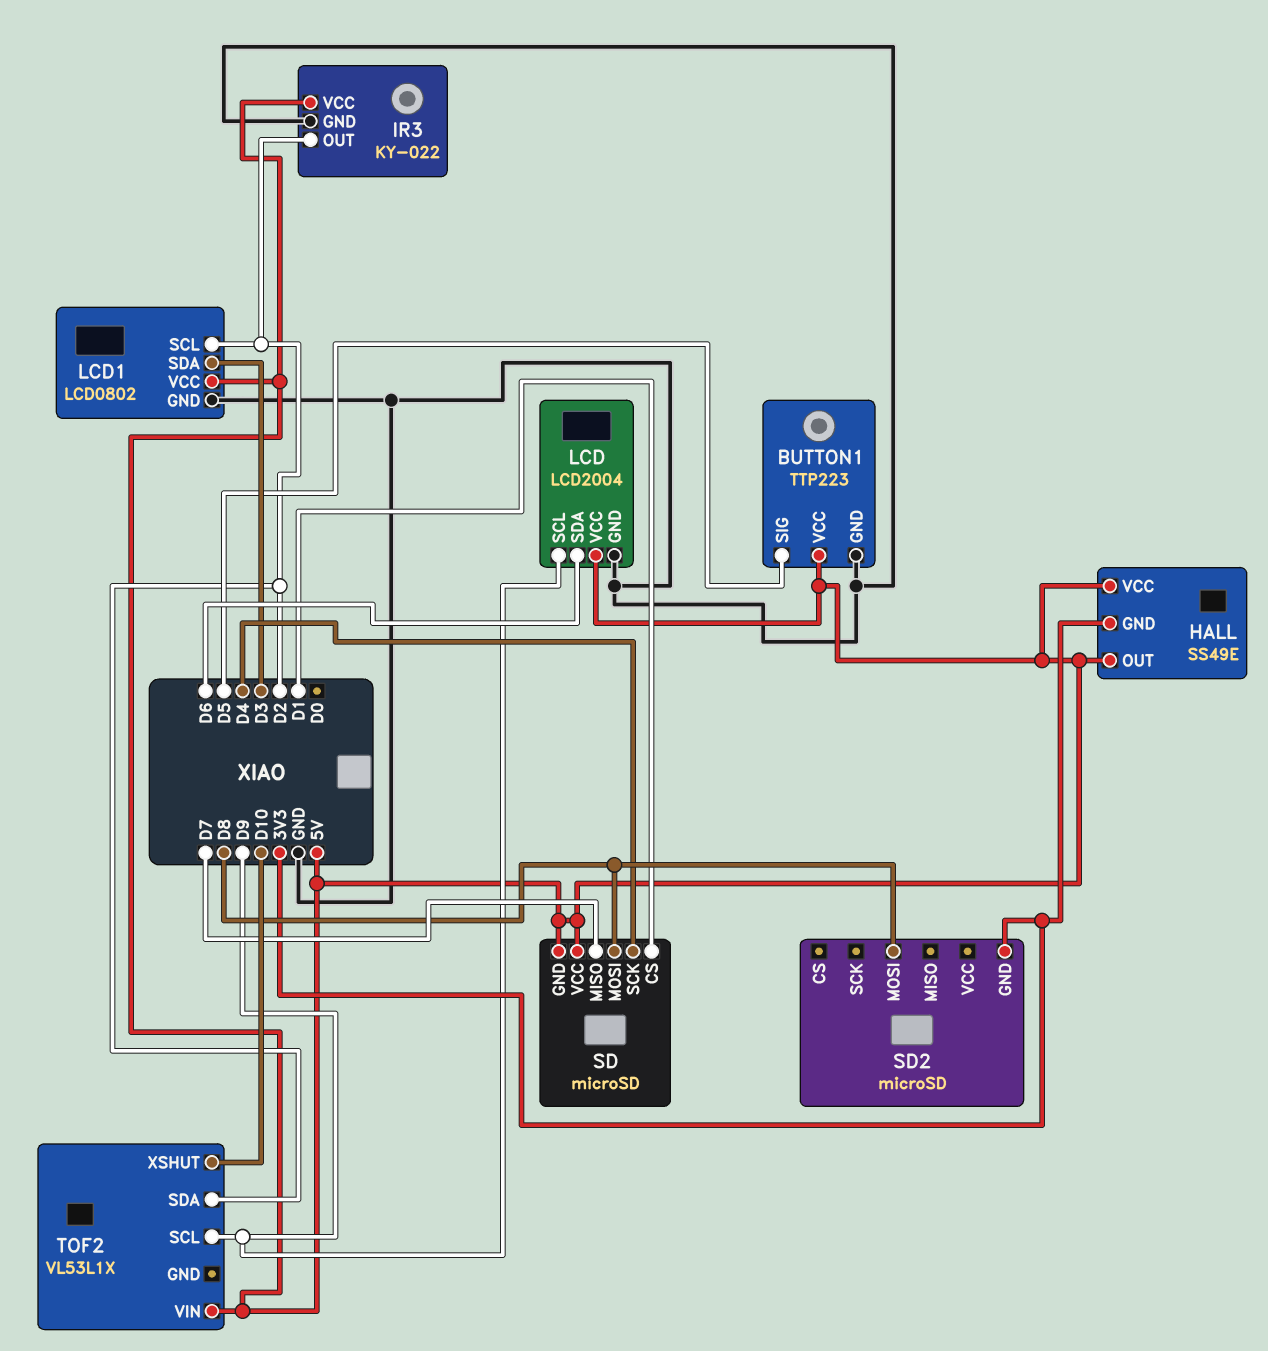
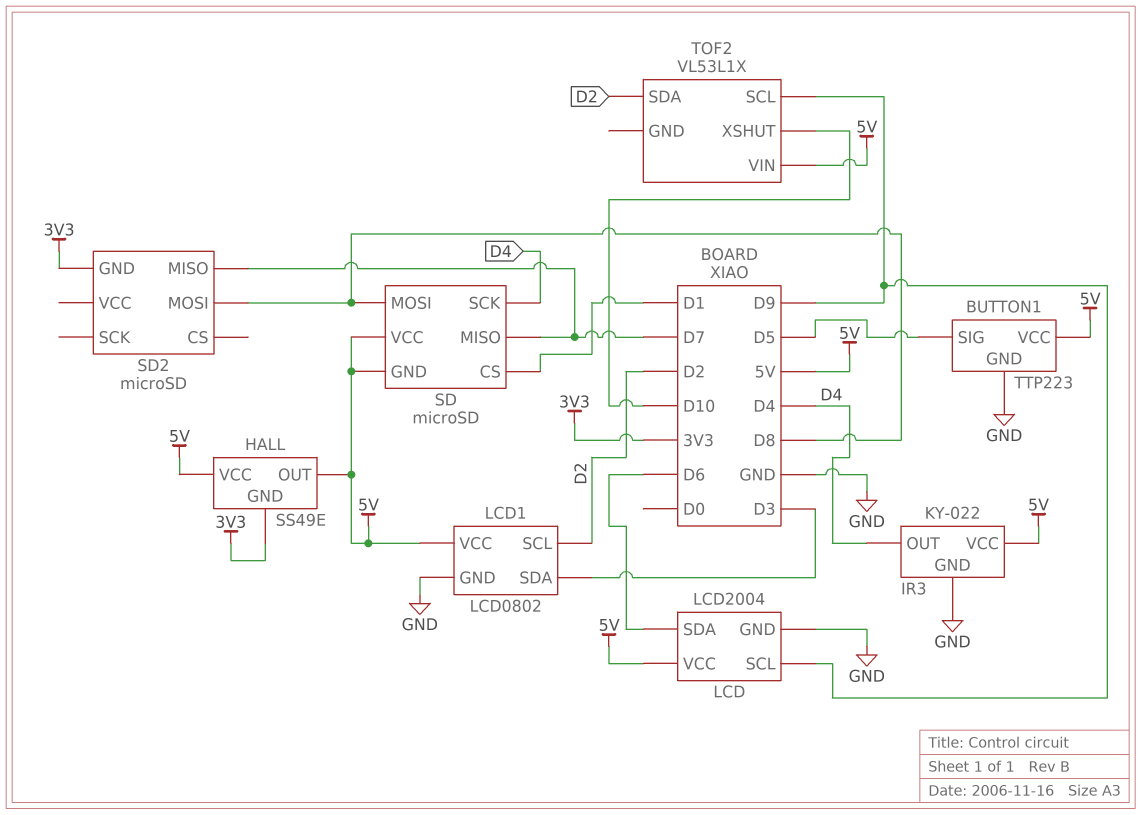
IR3 pin OUT: D2 -> D4
SD2 pin MISO: none -> D7

